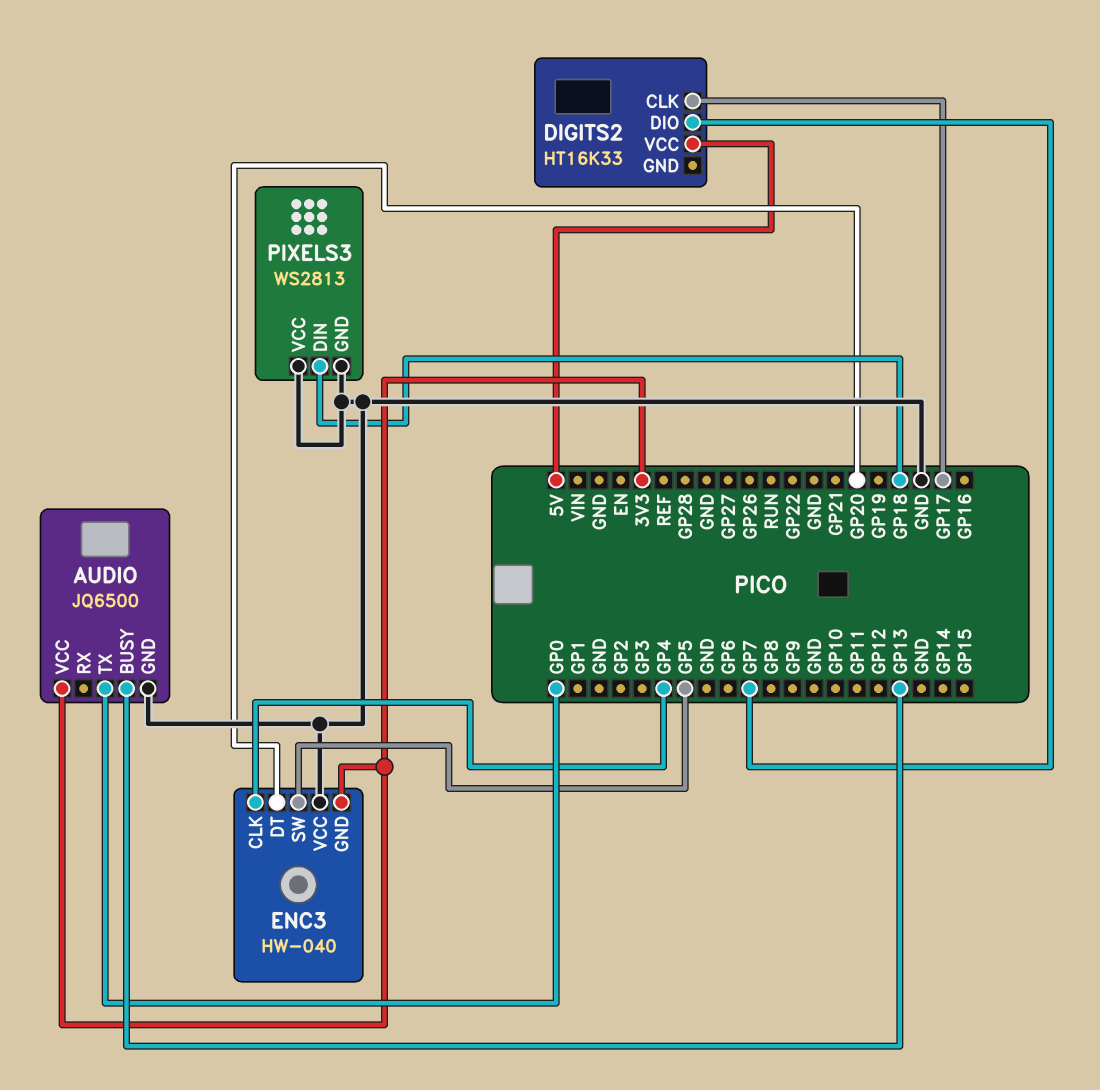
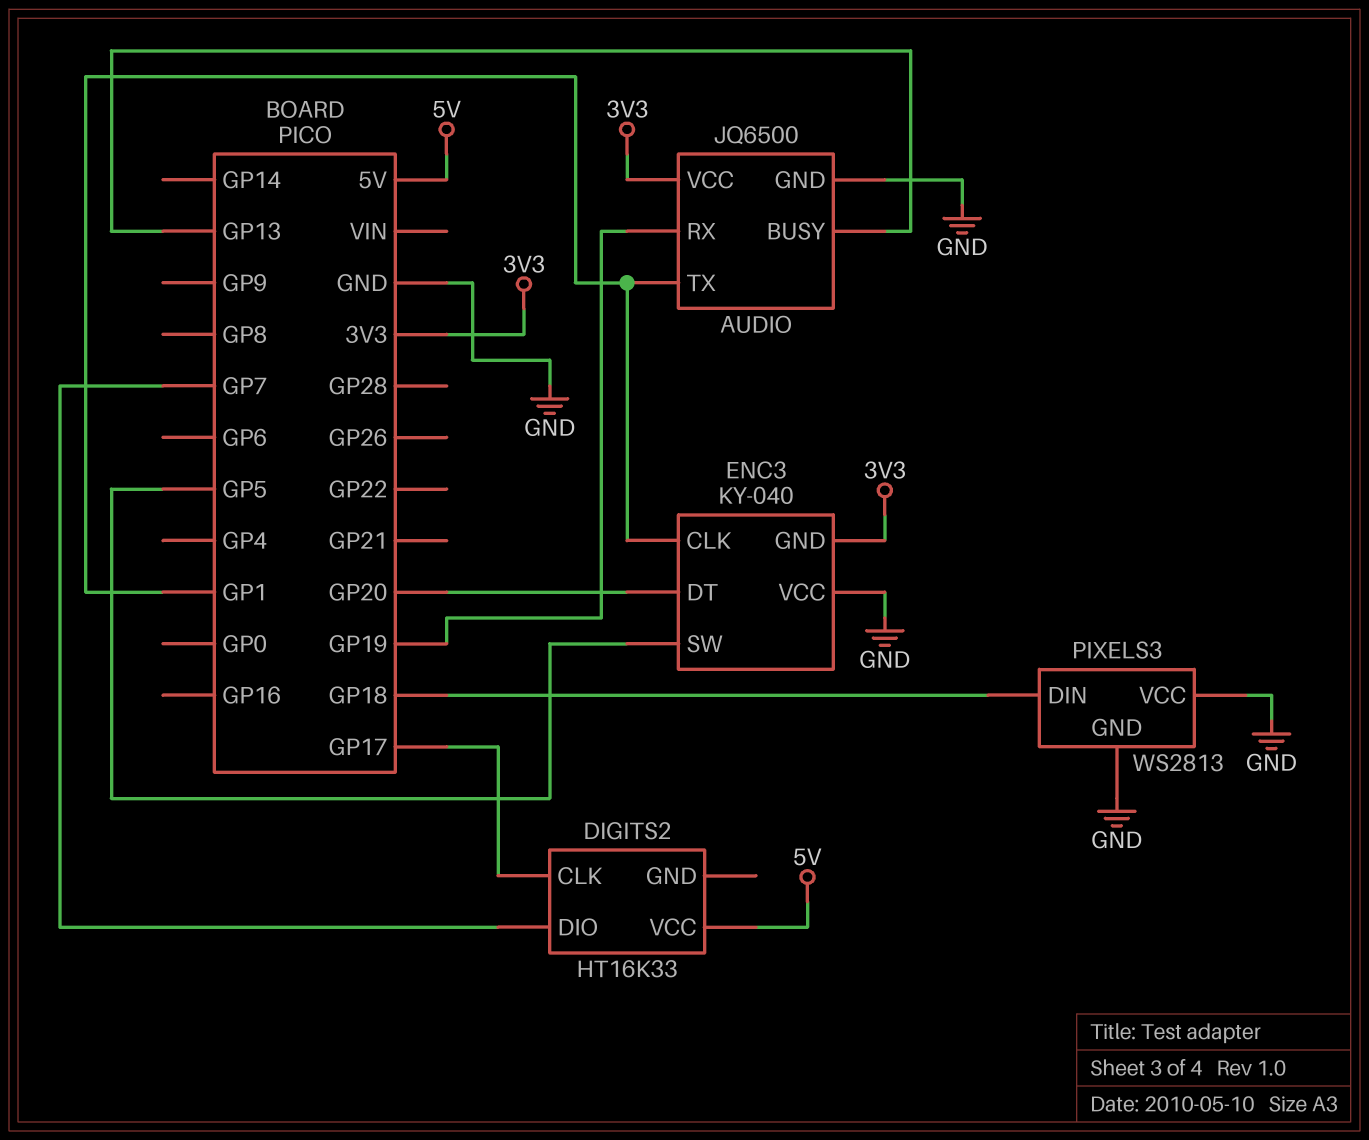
AUDIO pin RX: none -> GP19
AUDIO pin TX: GP0 -> GP1
ENC3: HW-040 -> KY-040
ENC3 pin CLK: GP4 -> GP1

